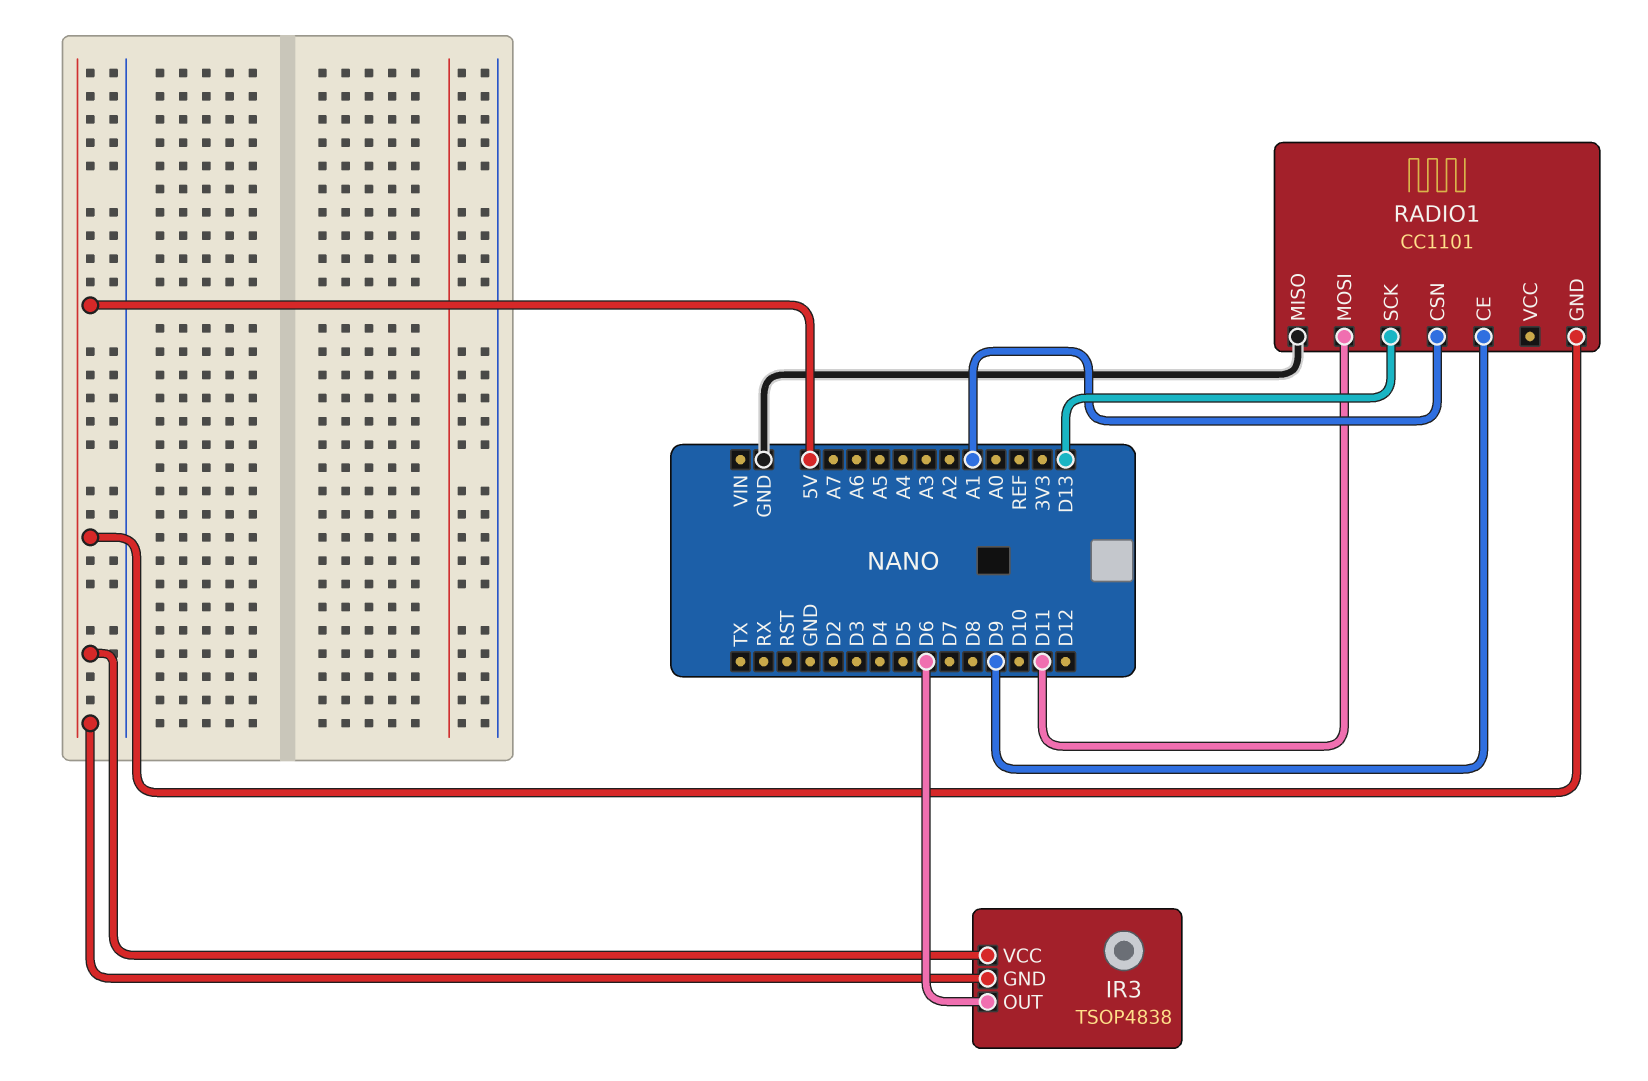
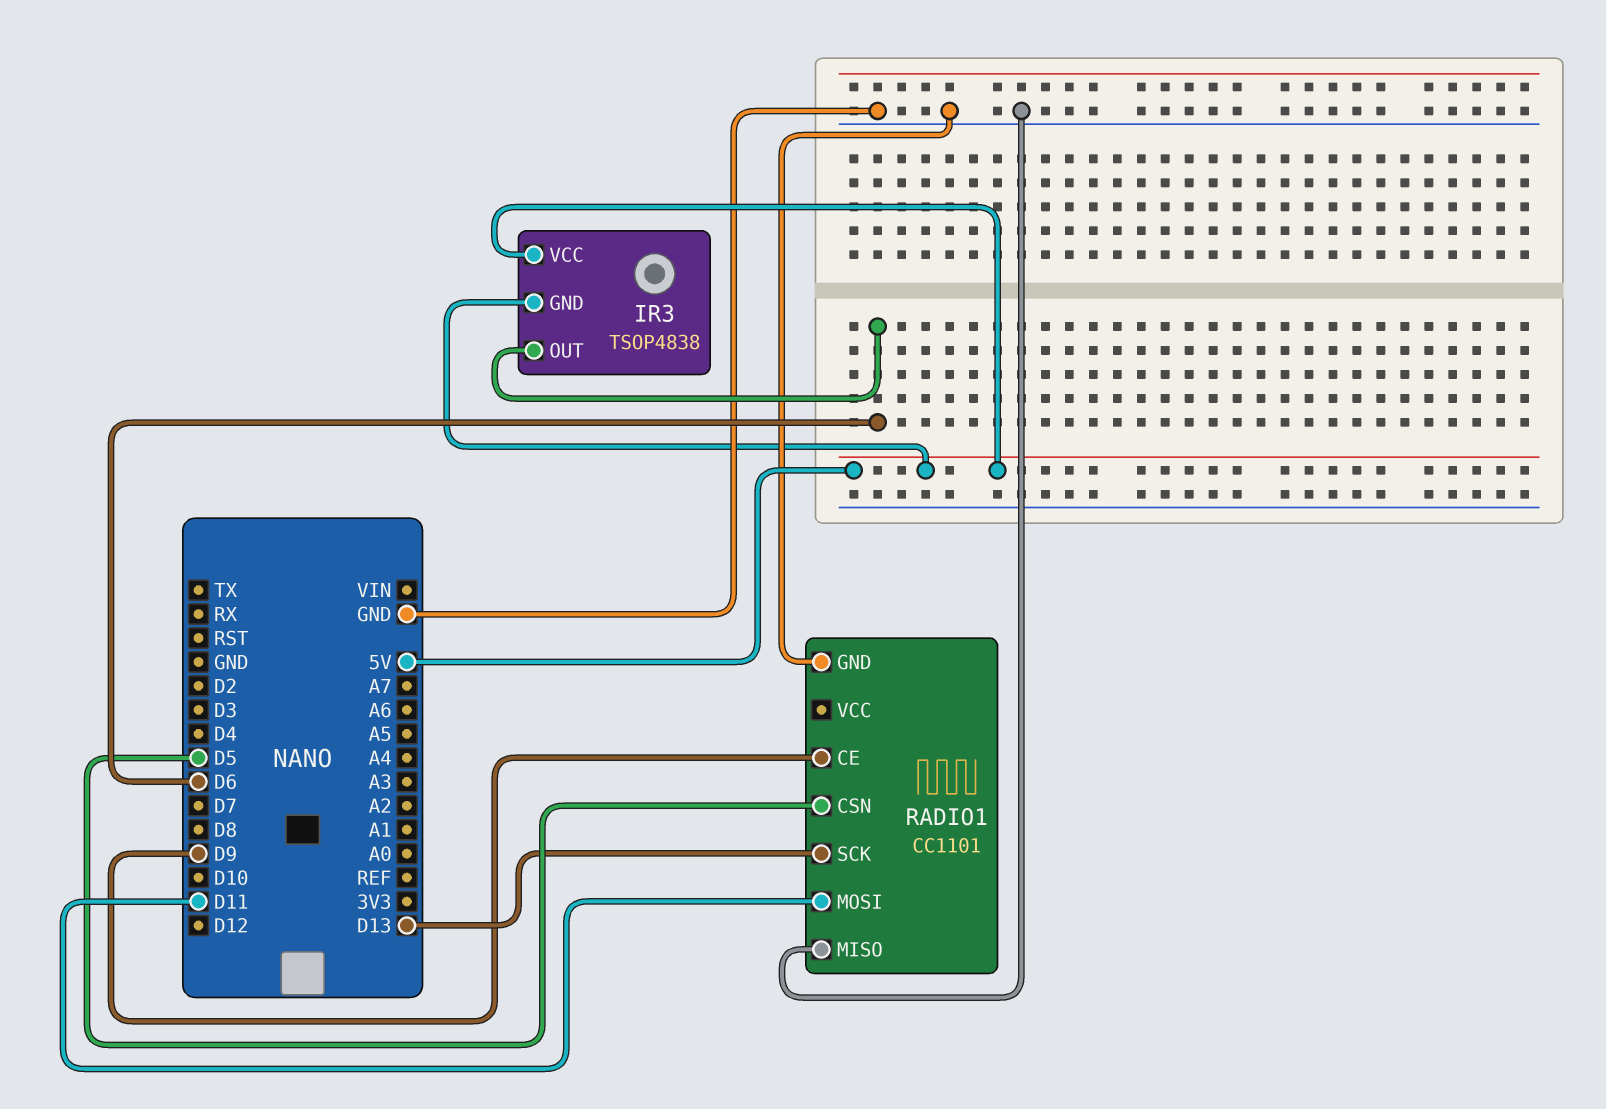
RADIO1 pin CSN: A1 -> D5
RADIO1 pin GND: 5V -> GND

